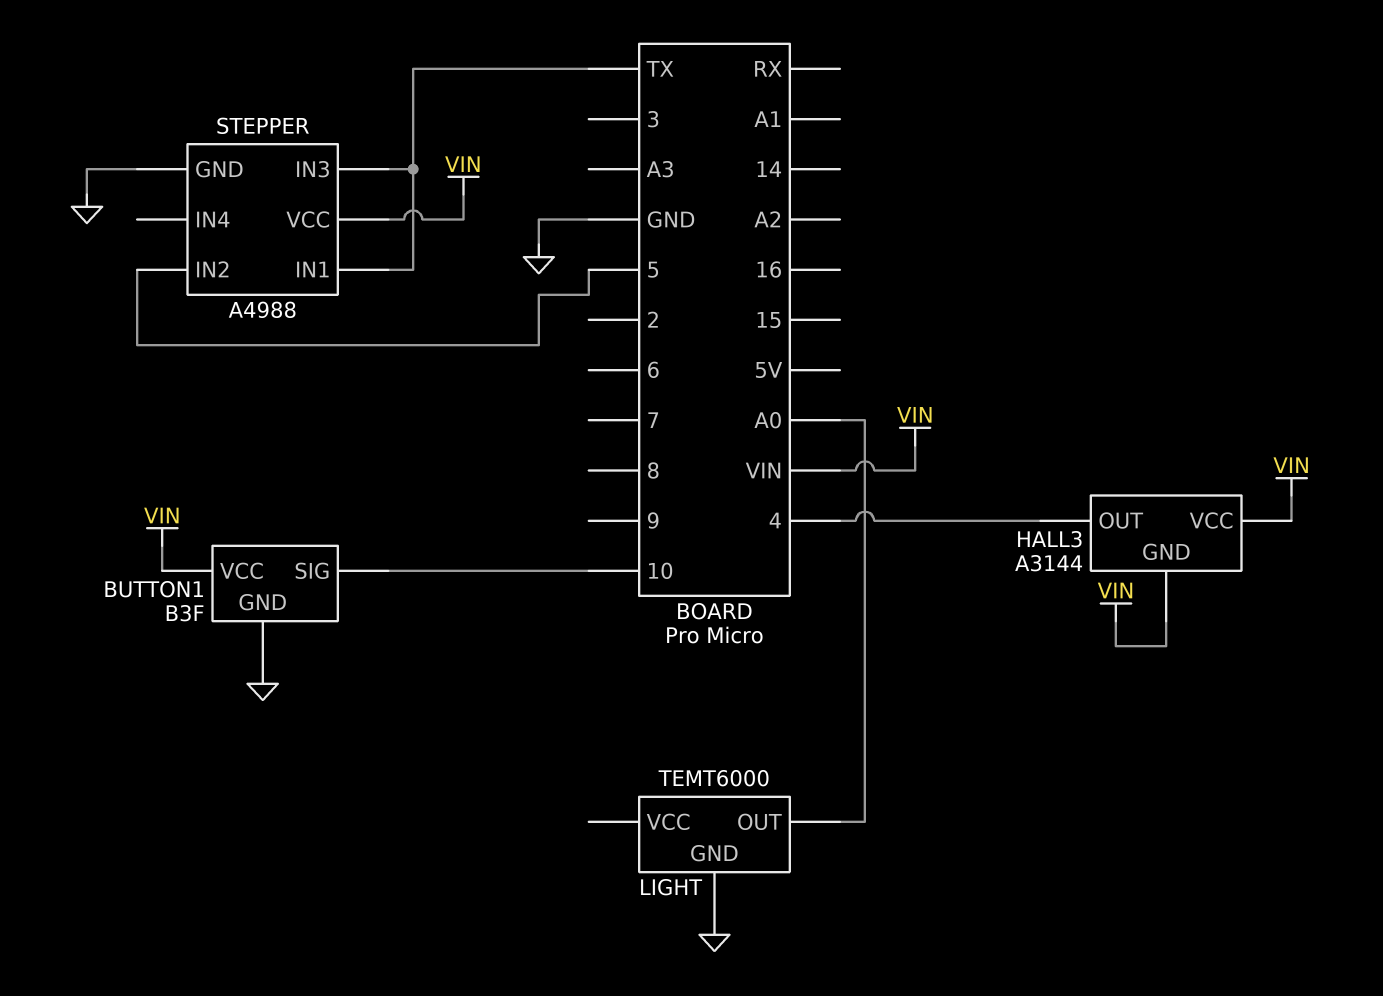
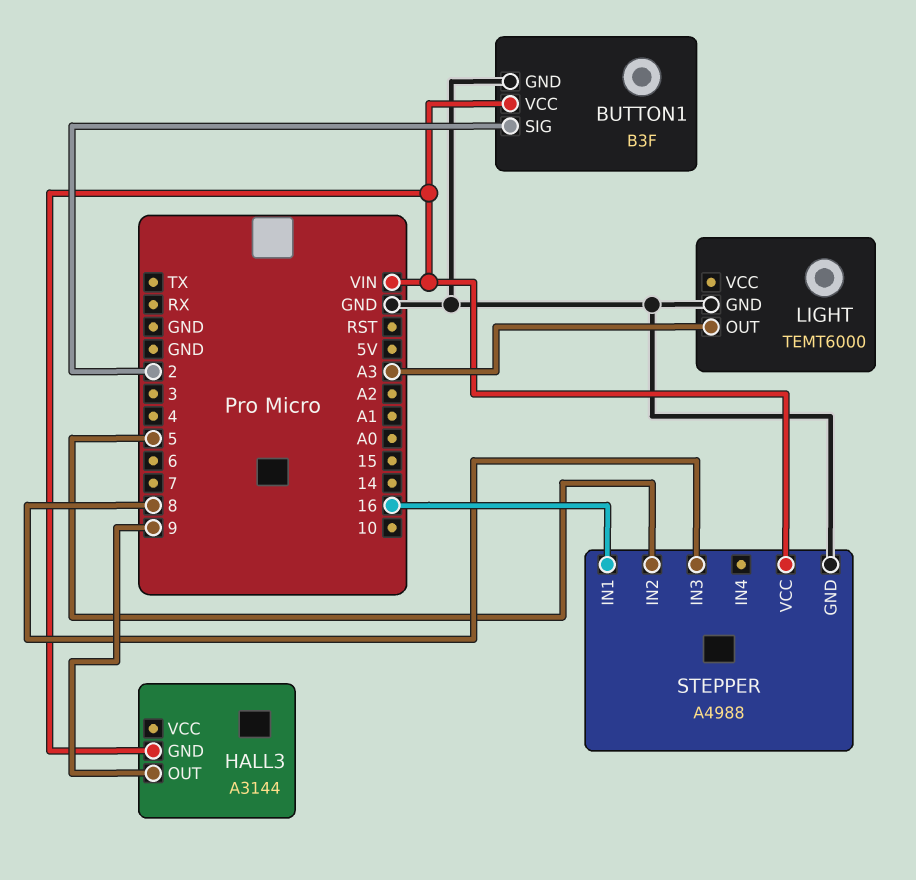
BUTTON1 pin SIG: 10 -> 2
HALL3 pin OUT: 4 -> 9
HALL3 pin VCC: VIN -> none
LIGHT pin OUT: A0 -> A3
STEPPER pin IN1: TX -> 16
STEPPER pin IN3: TX -> 8

